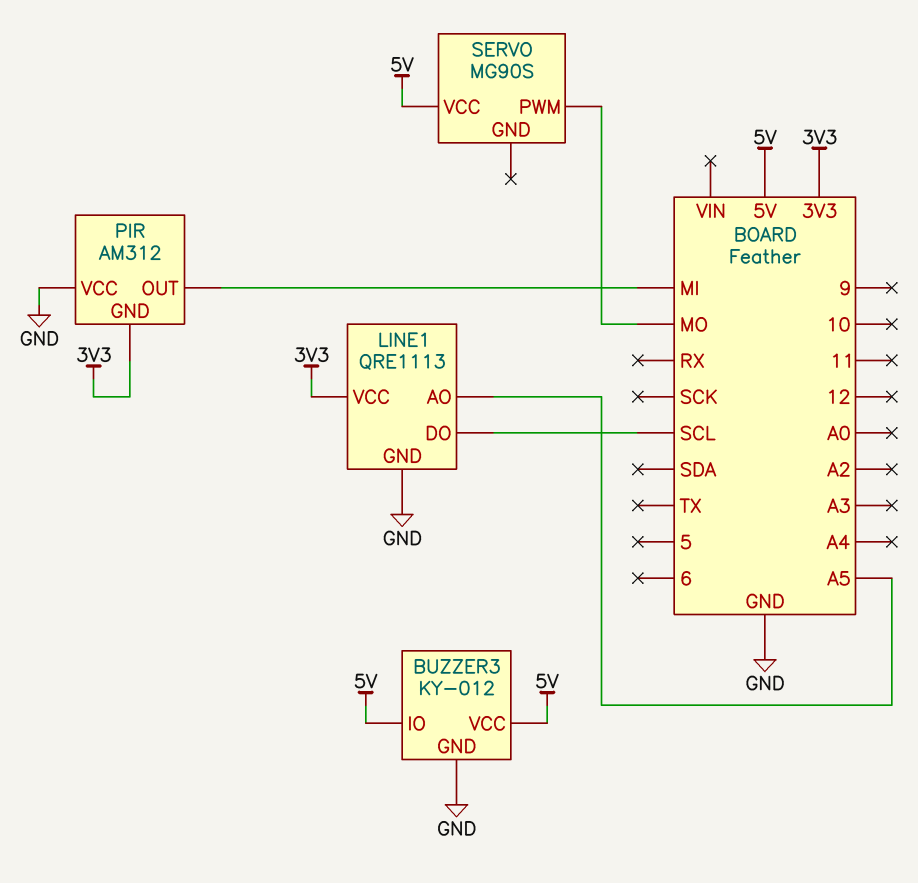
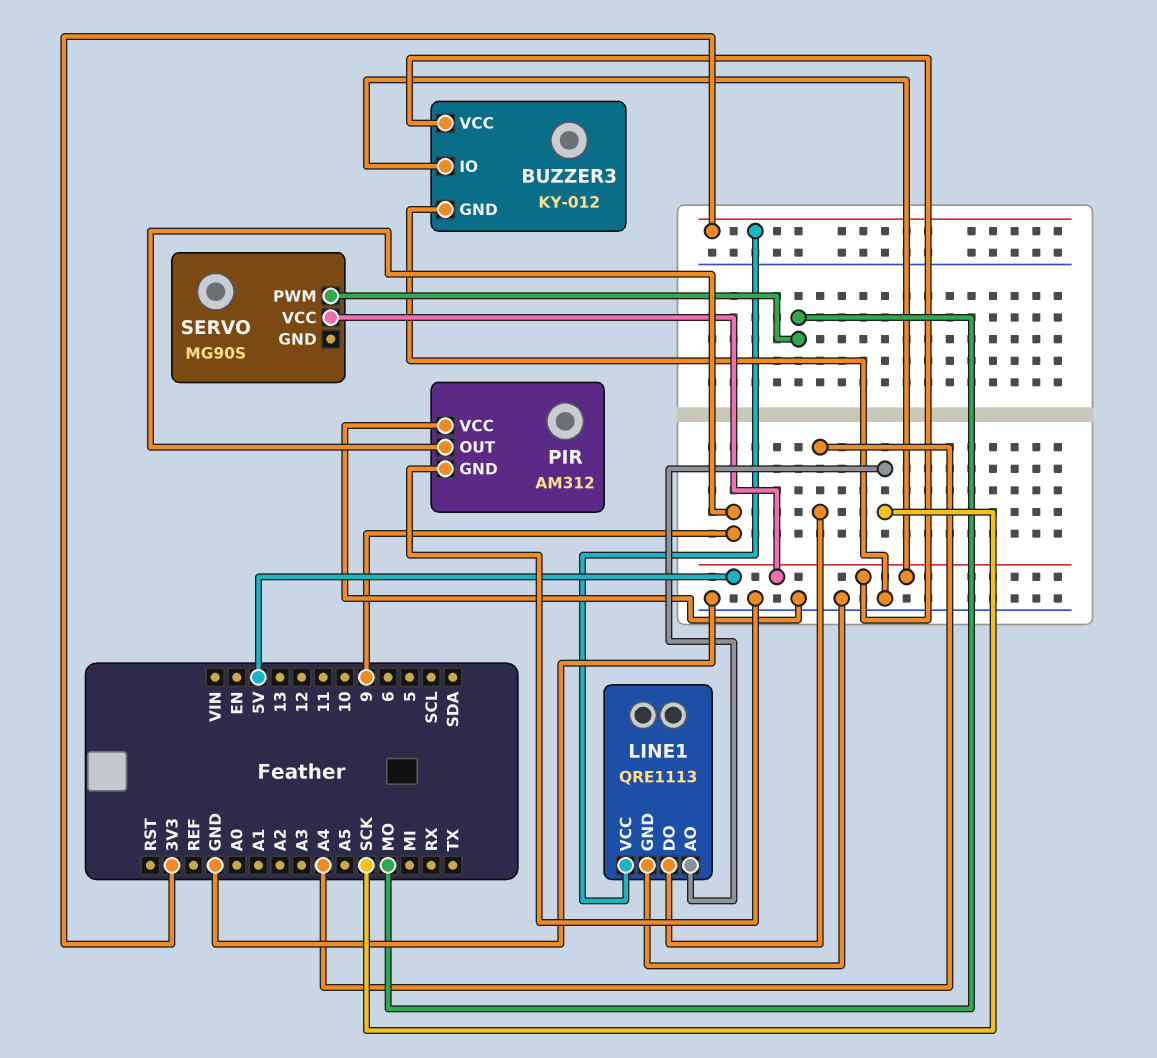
LINE1 pin AO: A5 -> SCK
LINE1 pin DO: SCL -> A4
PIR pin GND: 3V3 -> GND
PIR pin OUT: MI -> 9

